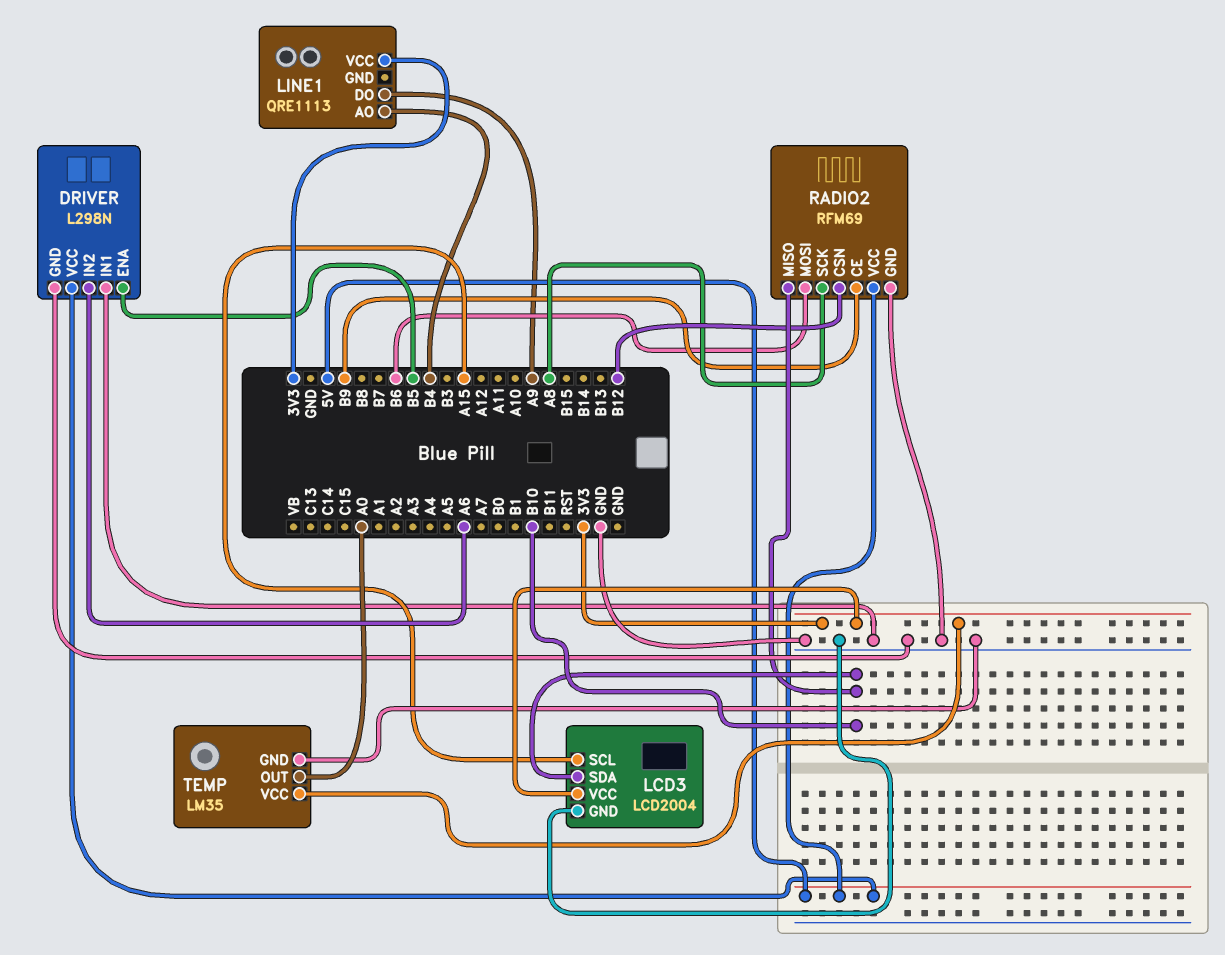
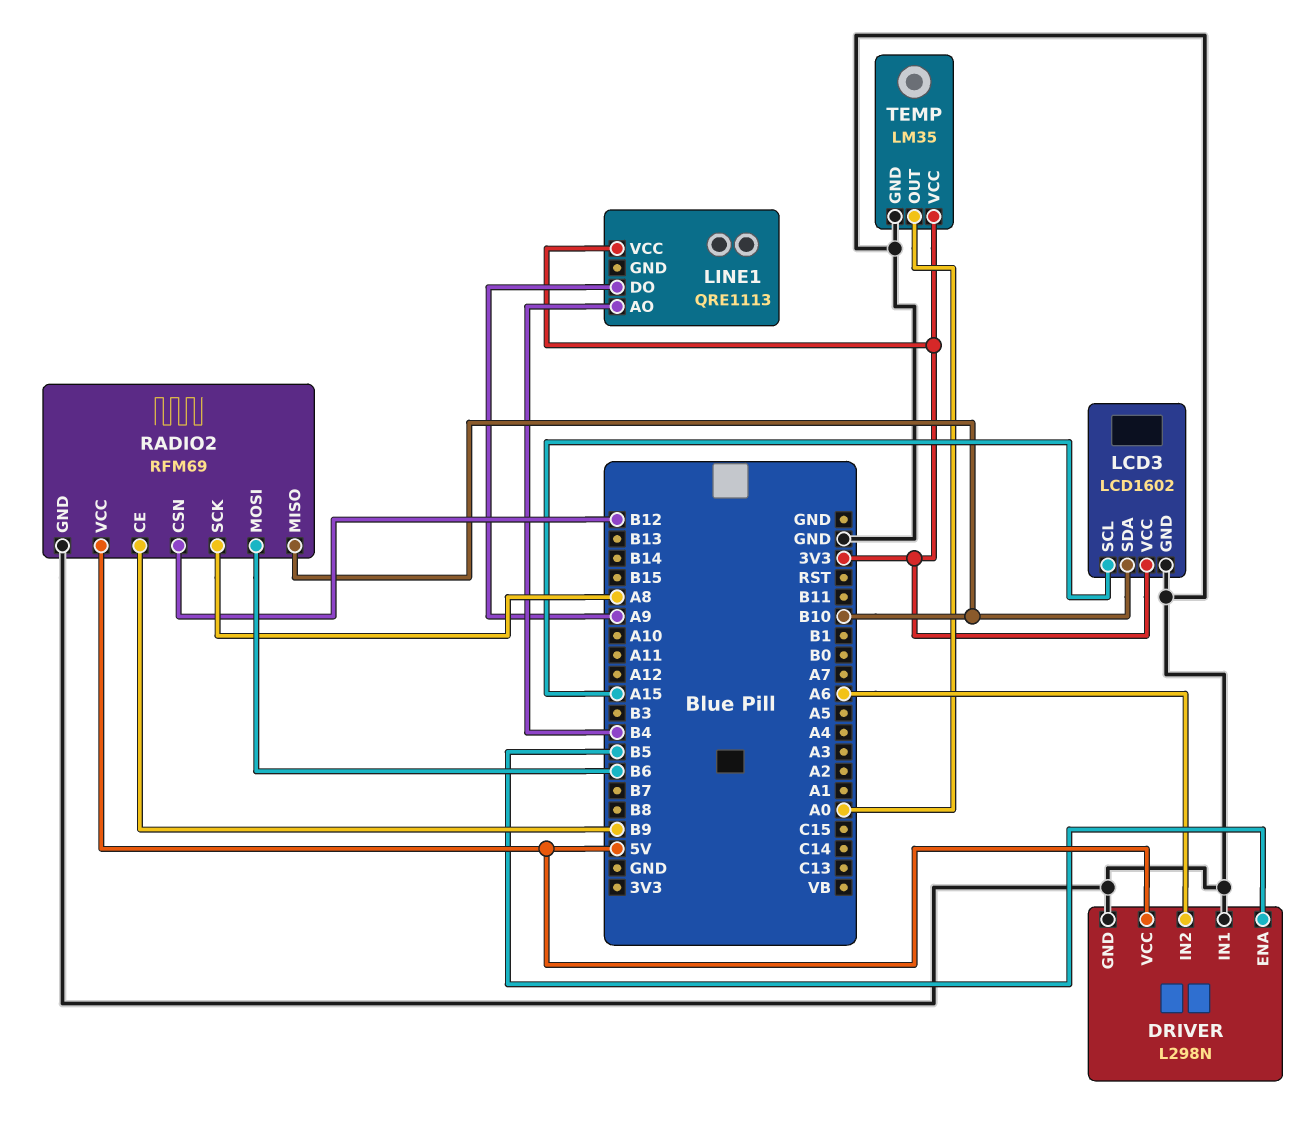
LCD3: LCD2004 -> LCD1602

